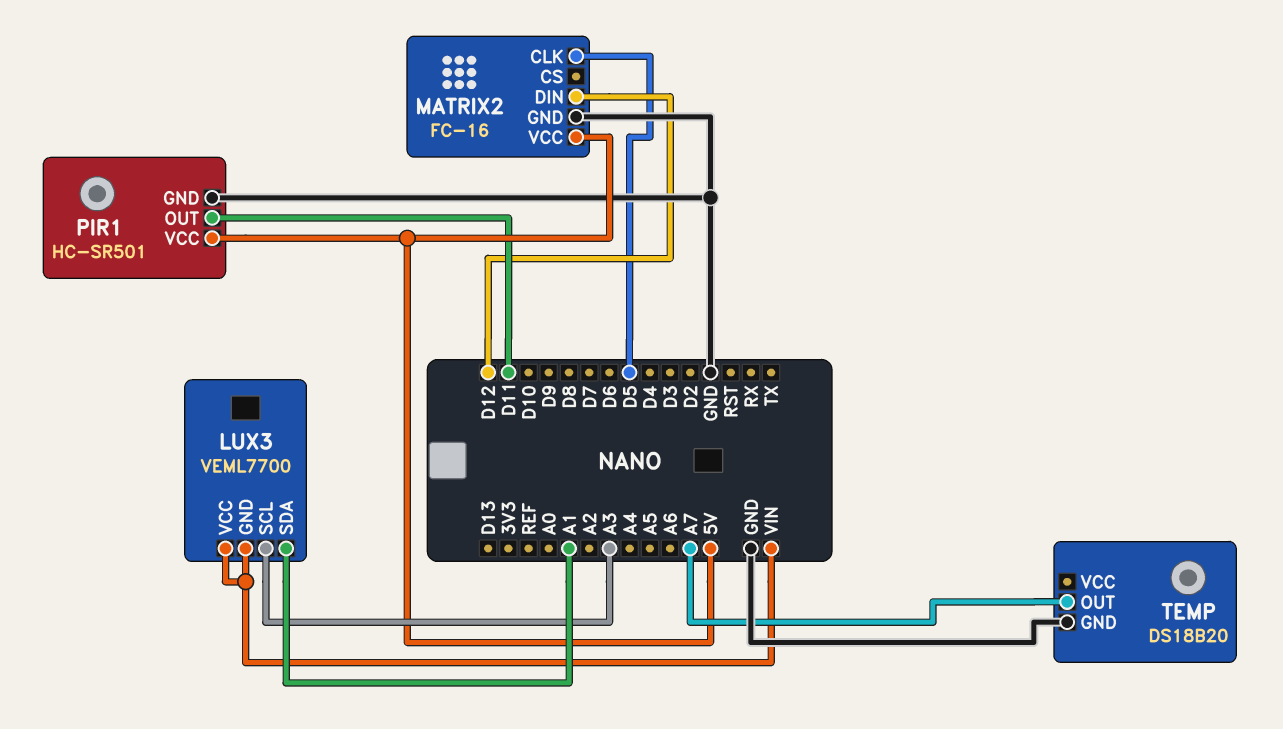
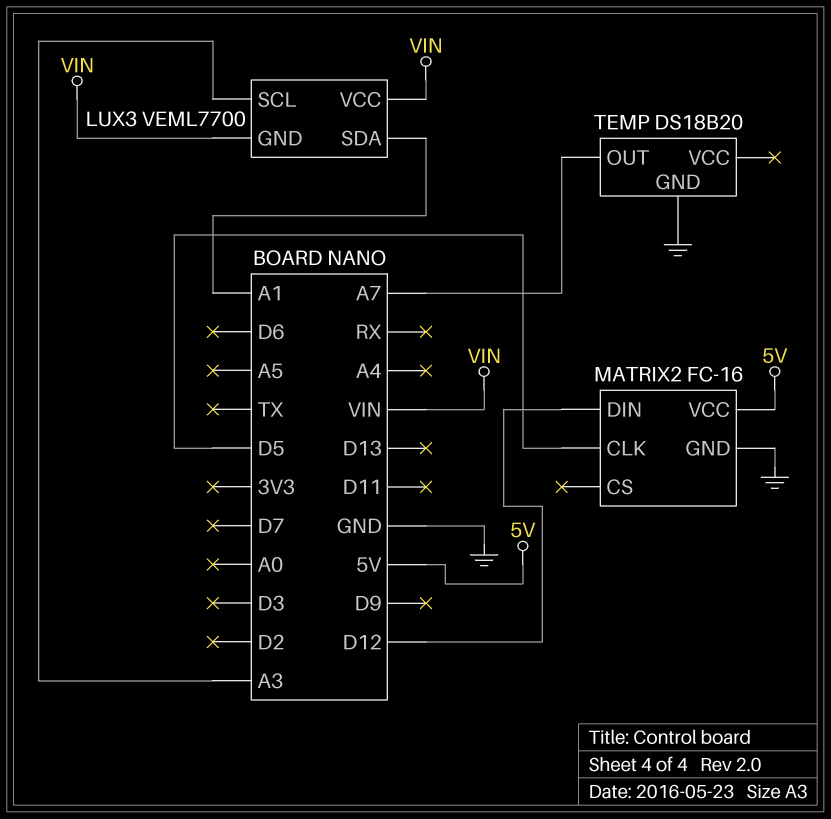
PIR1: HC-SR501 -> none
PIR1 pin GND: GND -> none
PIR1 pin OUT: D11 -> none
PIR1 pin VCC: 5V -> none

